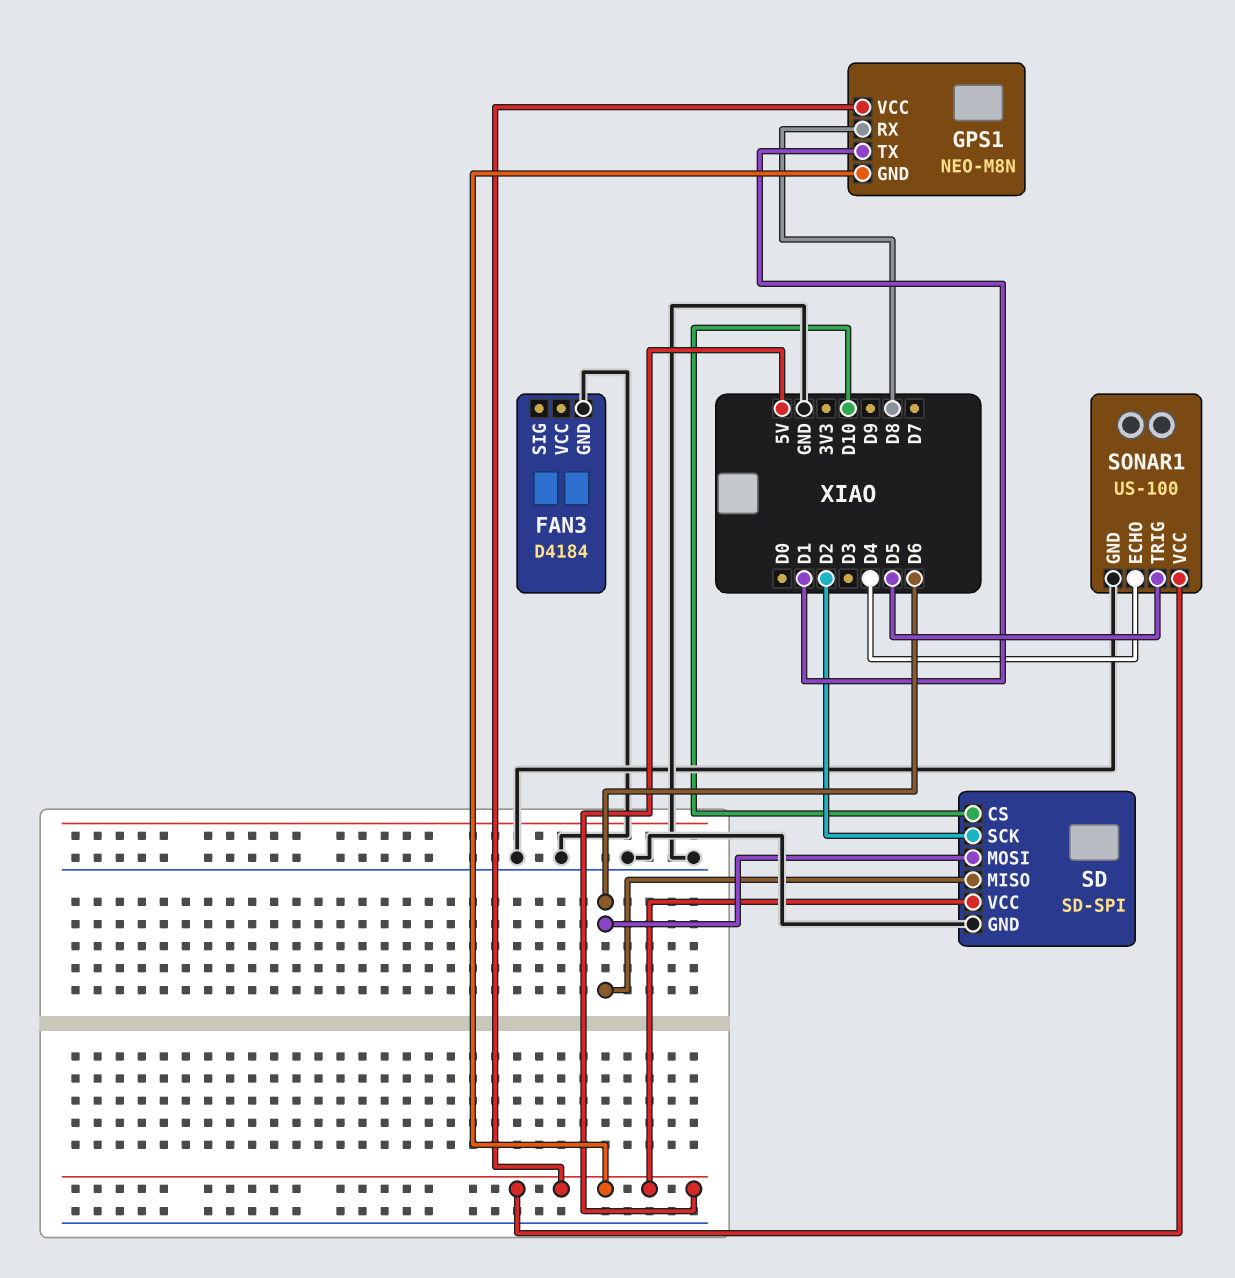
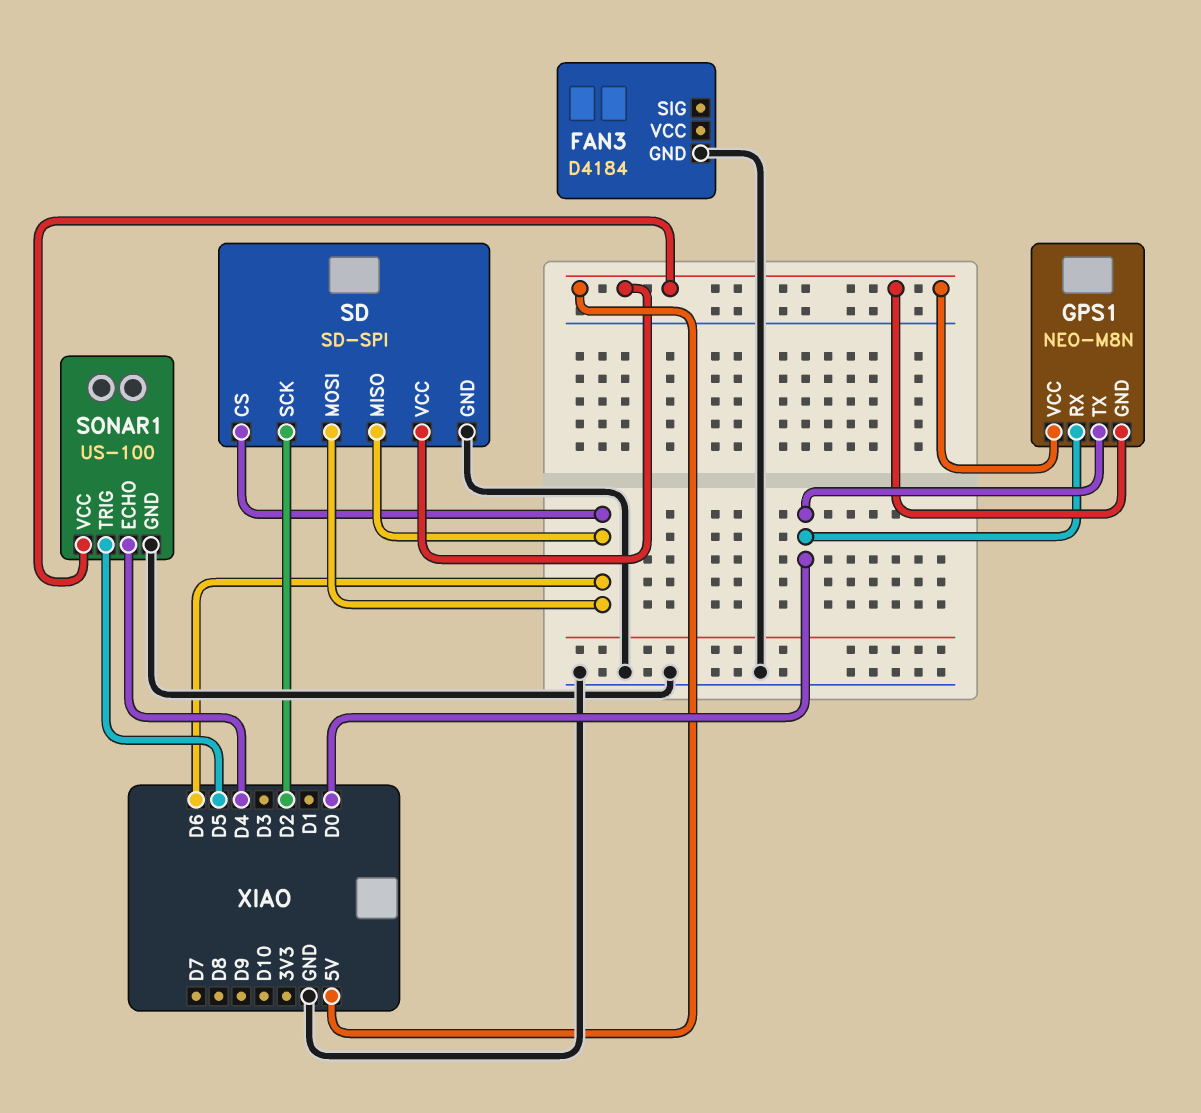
GPS1 pin RX: D8 -> D0
GPS1 pin TX: D1 -> D0
SD pin CS: D10 -> D6

